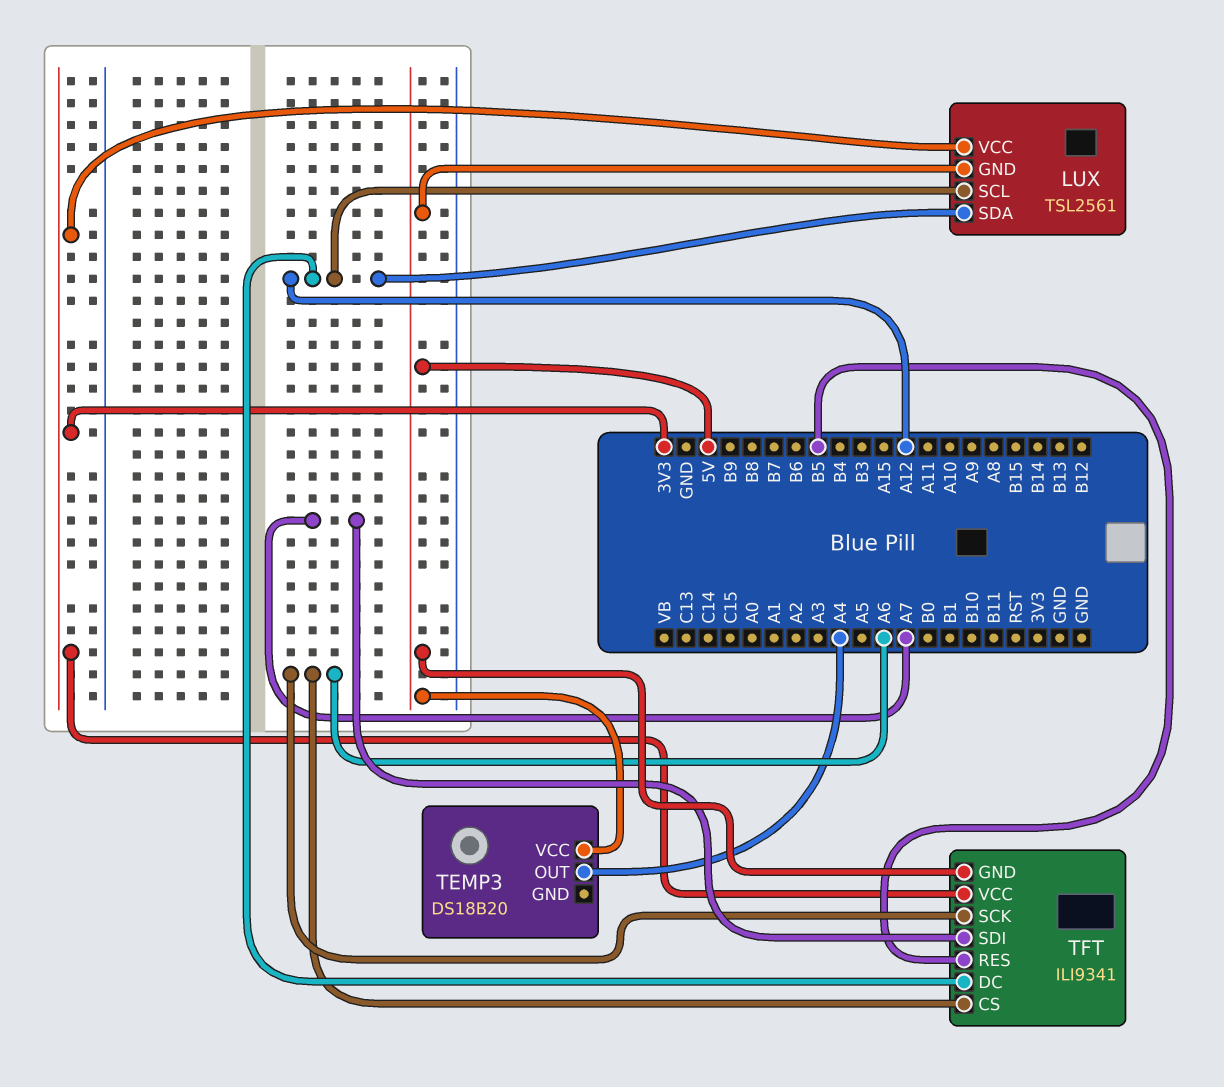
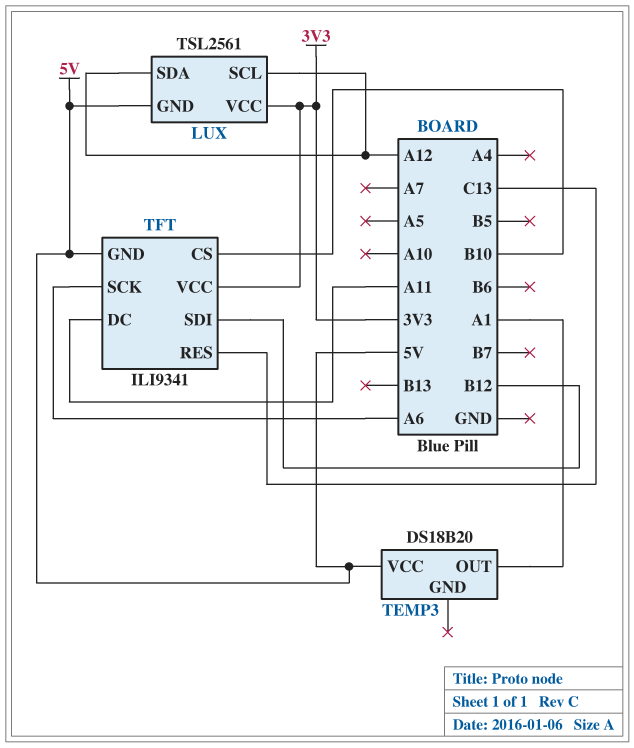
TEMP3 pin OUT: A4 -> A1
TFT pin CS: A6 -> B10
TFT pin DC: A12 -> A11
TFT pin RES: B5 -> C13
TFT pin SDI: A7 -> B12

